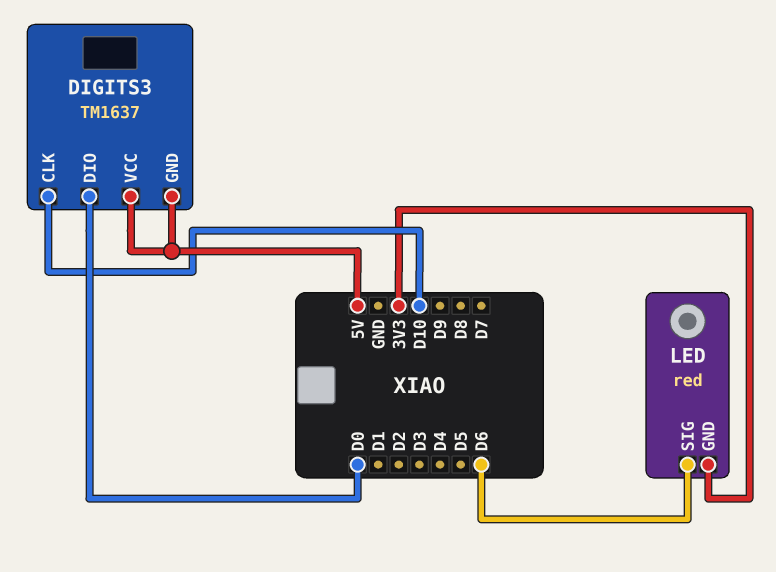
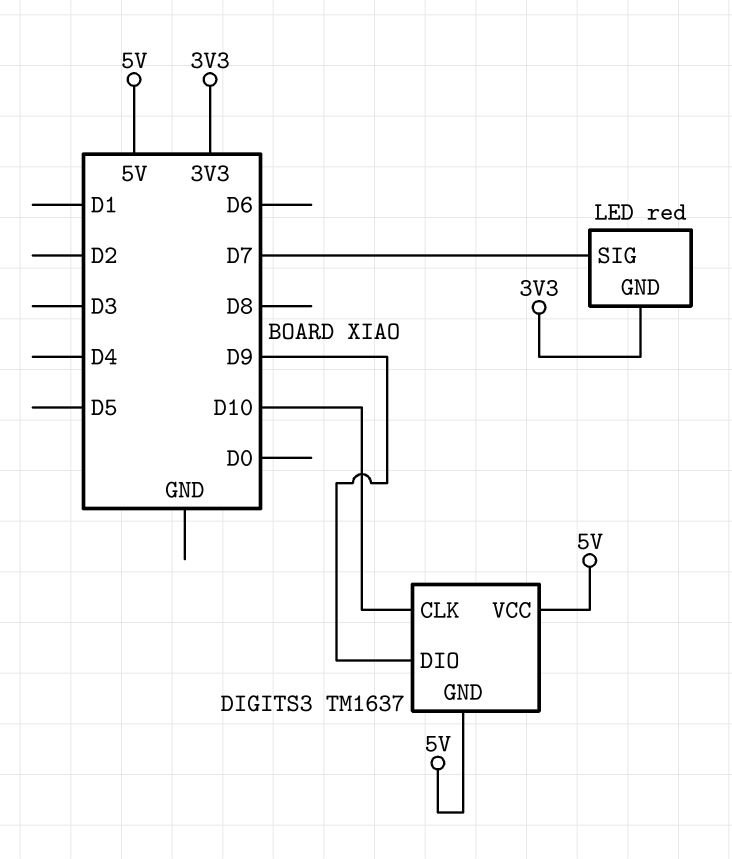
DIGITS3 pin DIO: D0 -> D9
LED pin SIG: D6 -> D7

